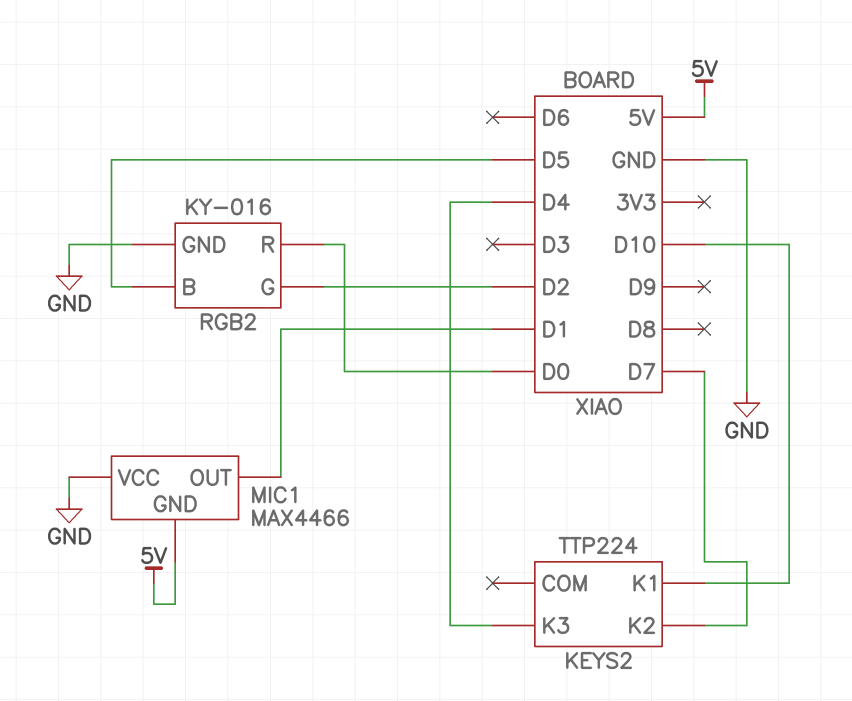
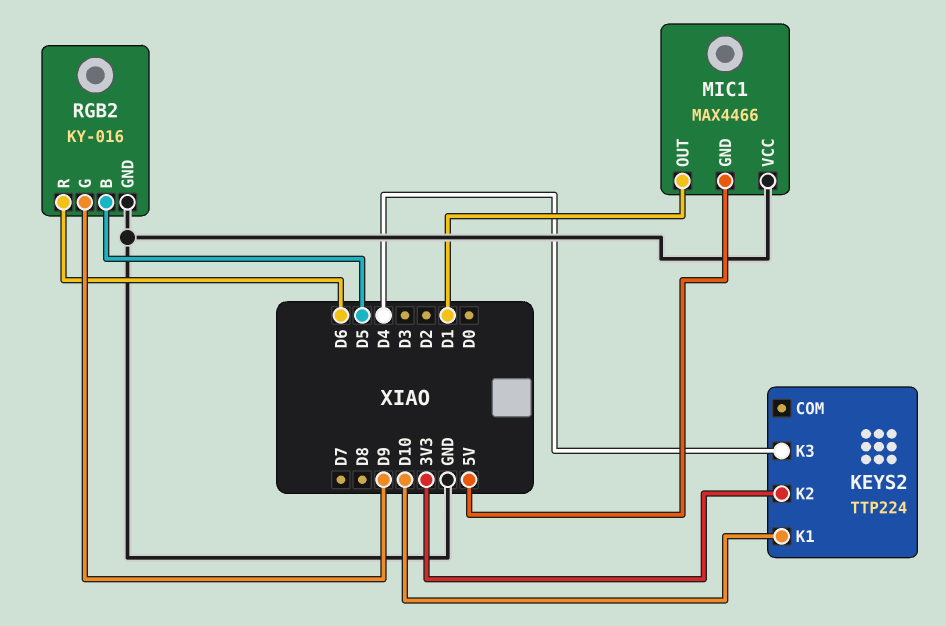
KEYS2 pin K2: D7 -> 3V3
RGB2 pin G: D2 -> D9
RGB2 pin R: D0 -> D6

